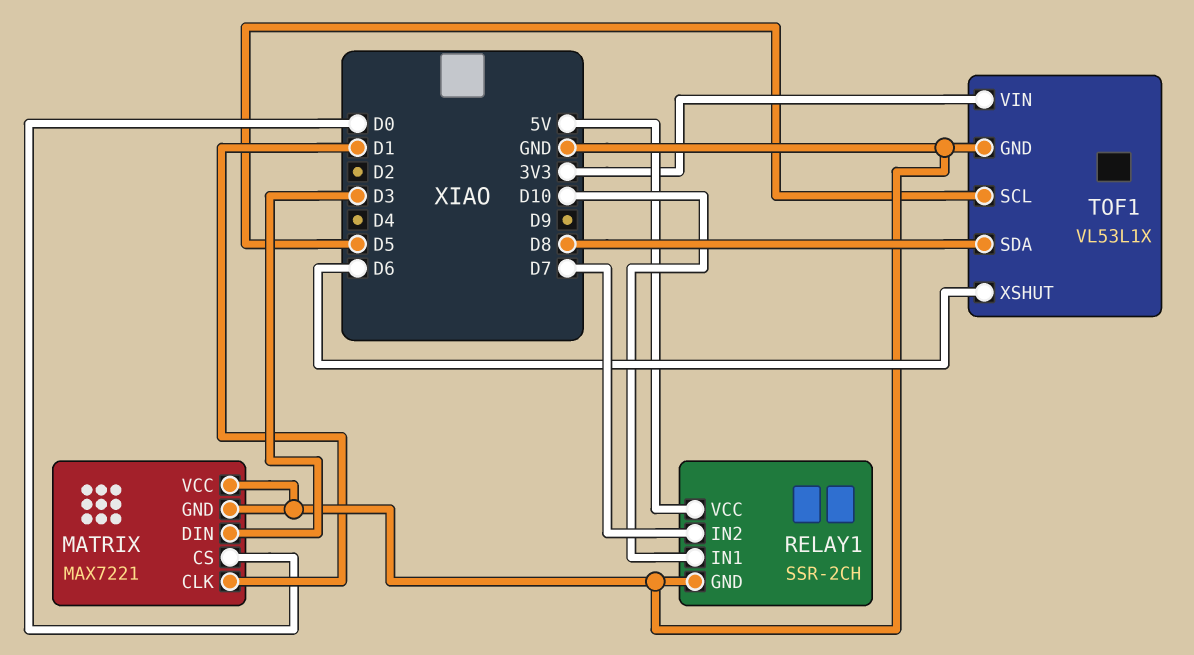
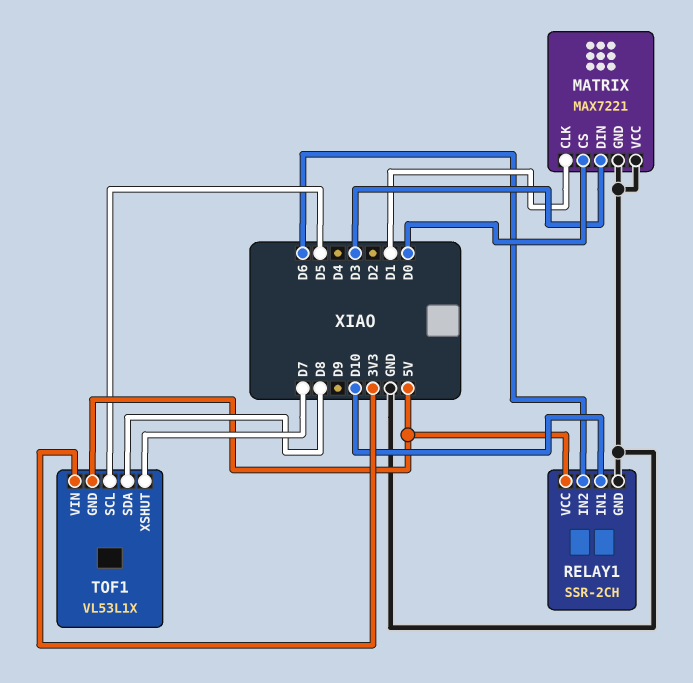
RELAY1 pin IN2: D7 -> D6
TOF1 pin GND: GND -> 5V
TOF1 pin XSHUT: D6 -> D7

